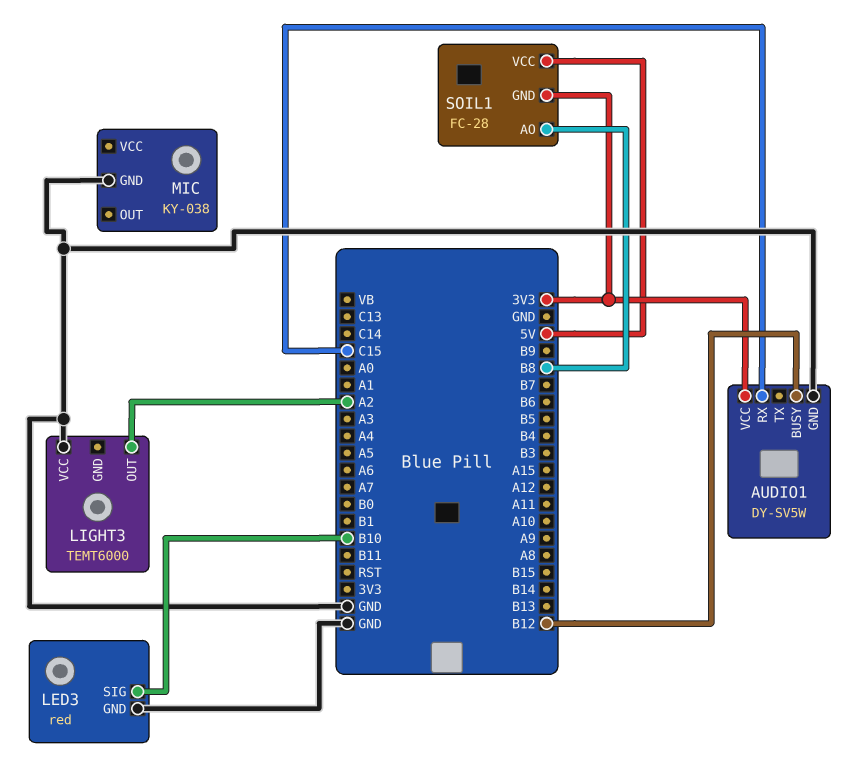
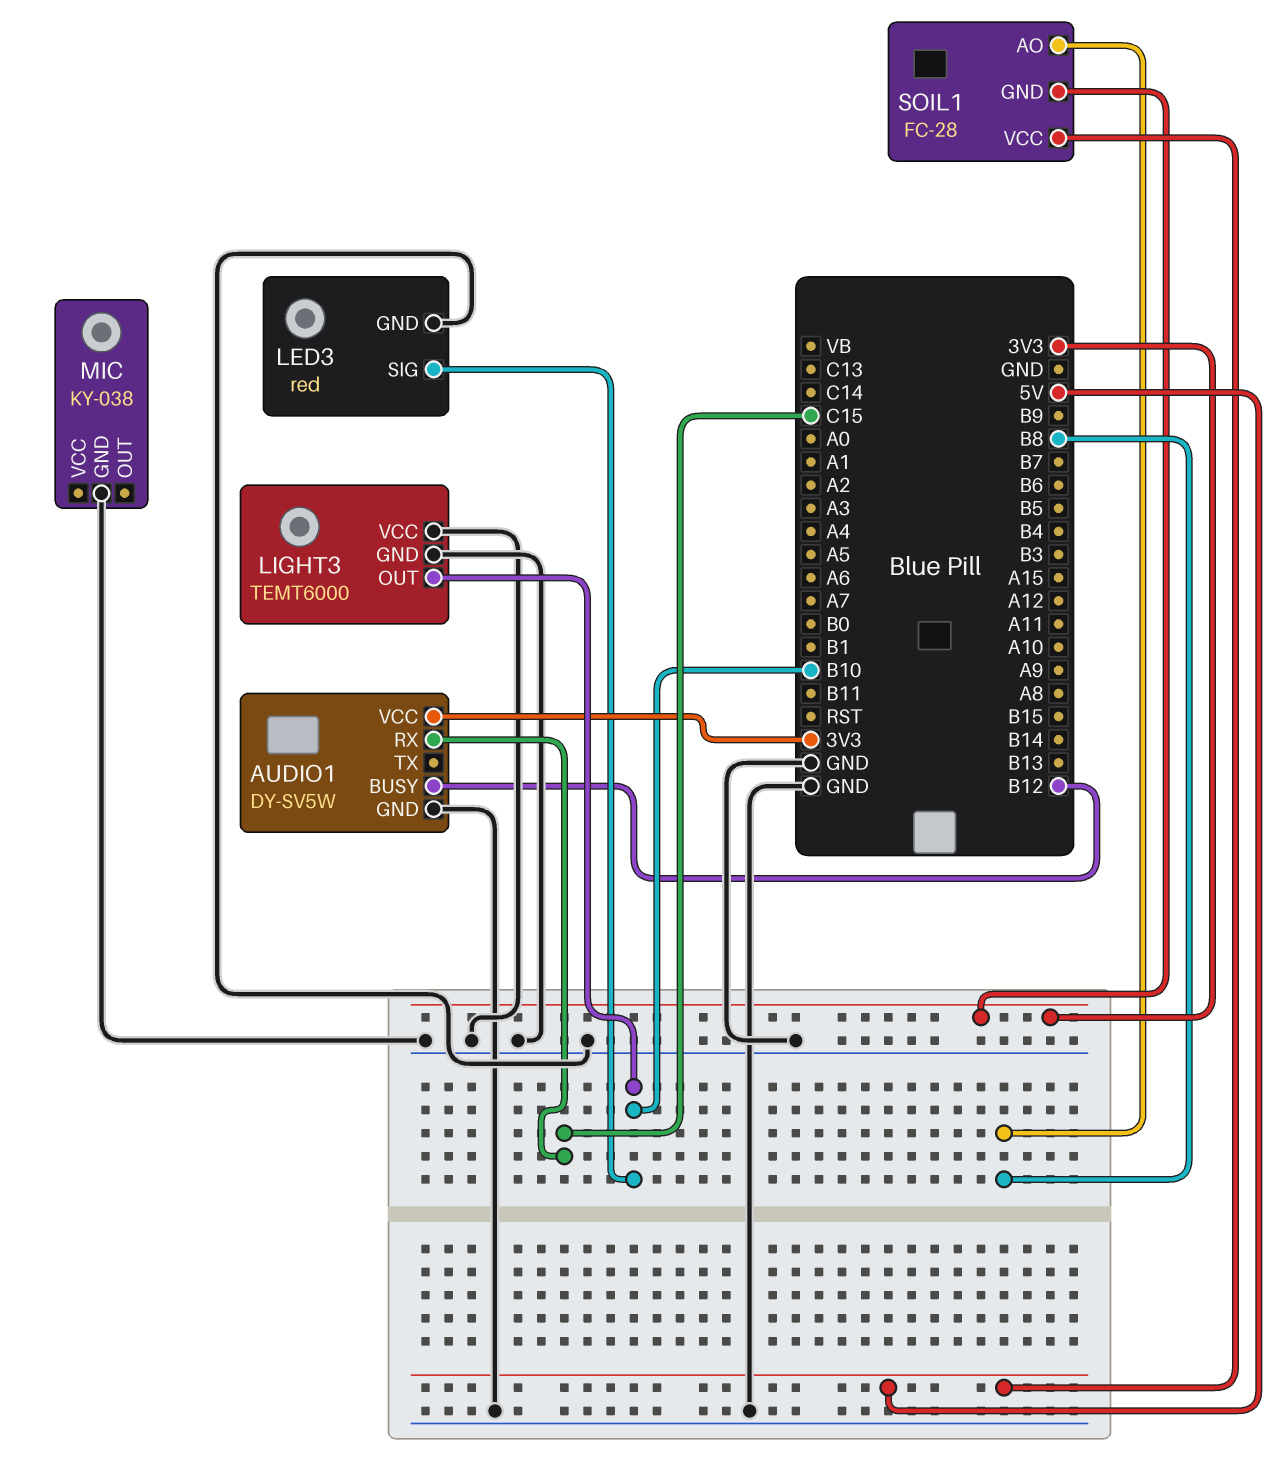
LIGHT3 pin GND: none -> GND
LIGHT3 pin OUT: A2 -> B10

